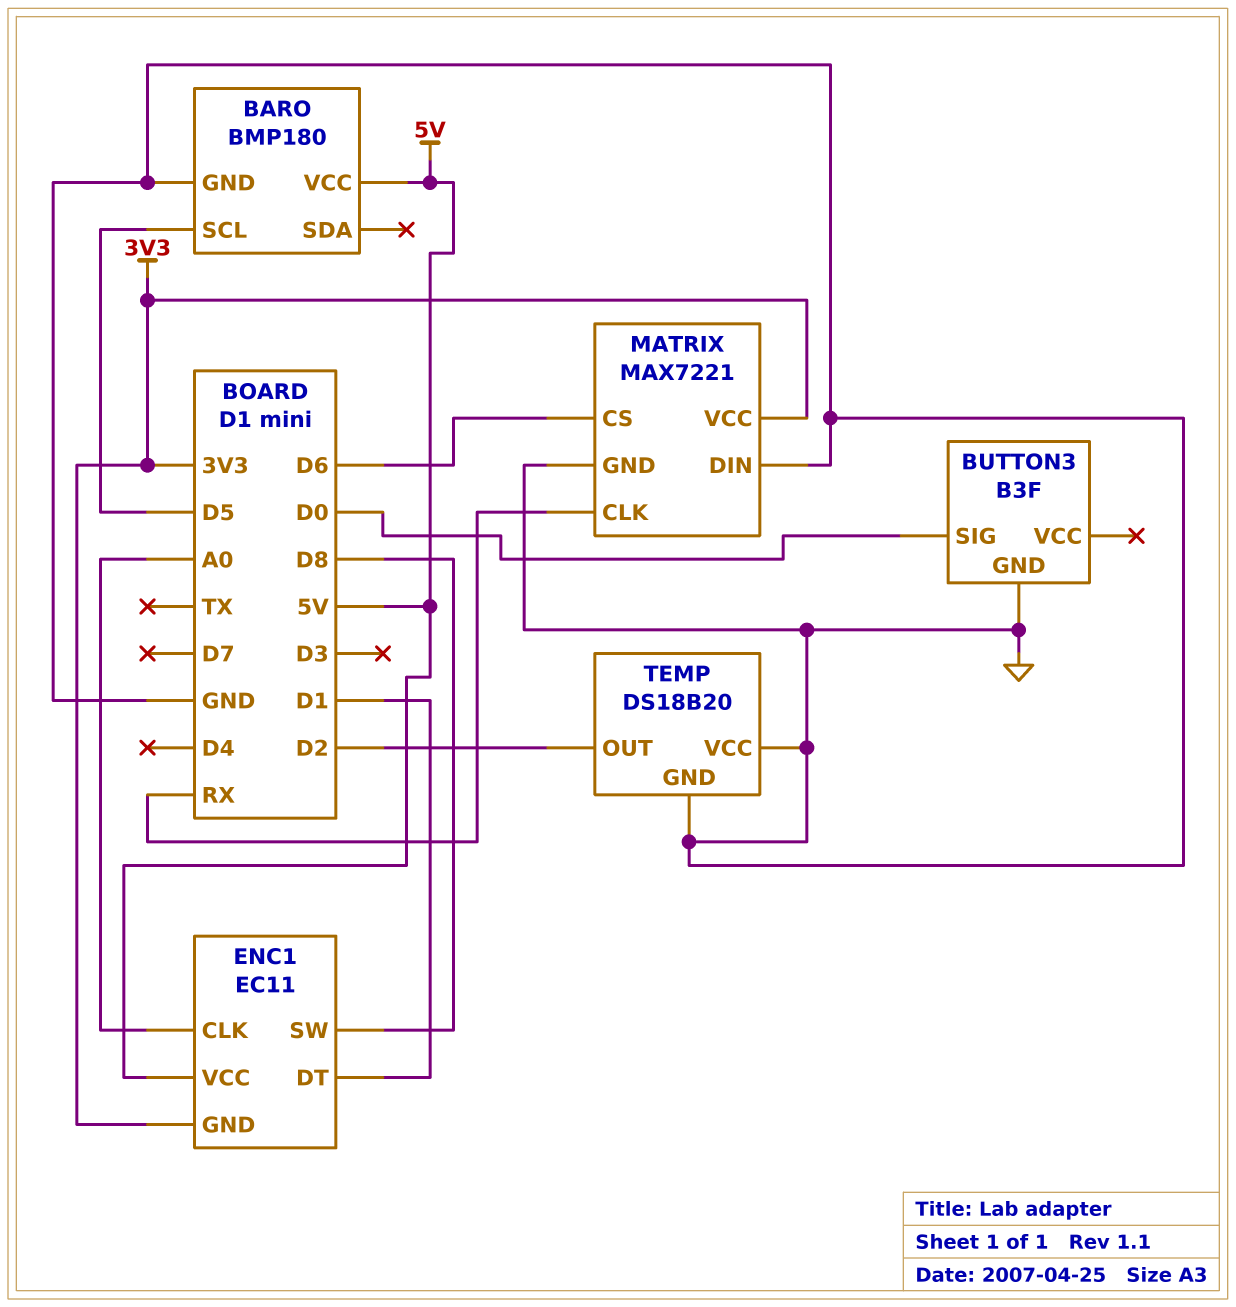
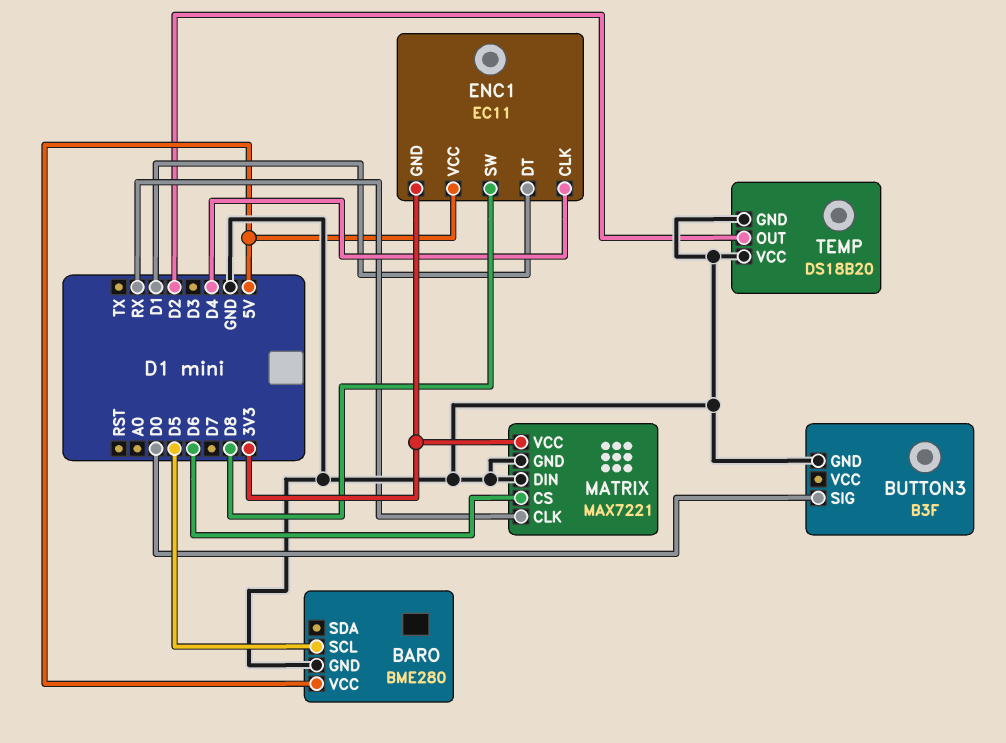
BARO: BMP180 -> BME280
ENC1 pin CLK: A0 -> D4

